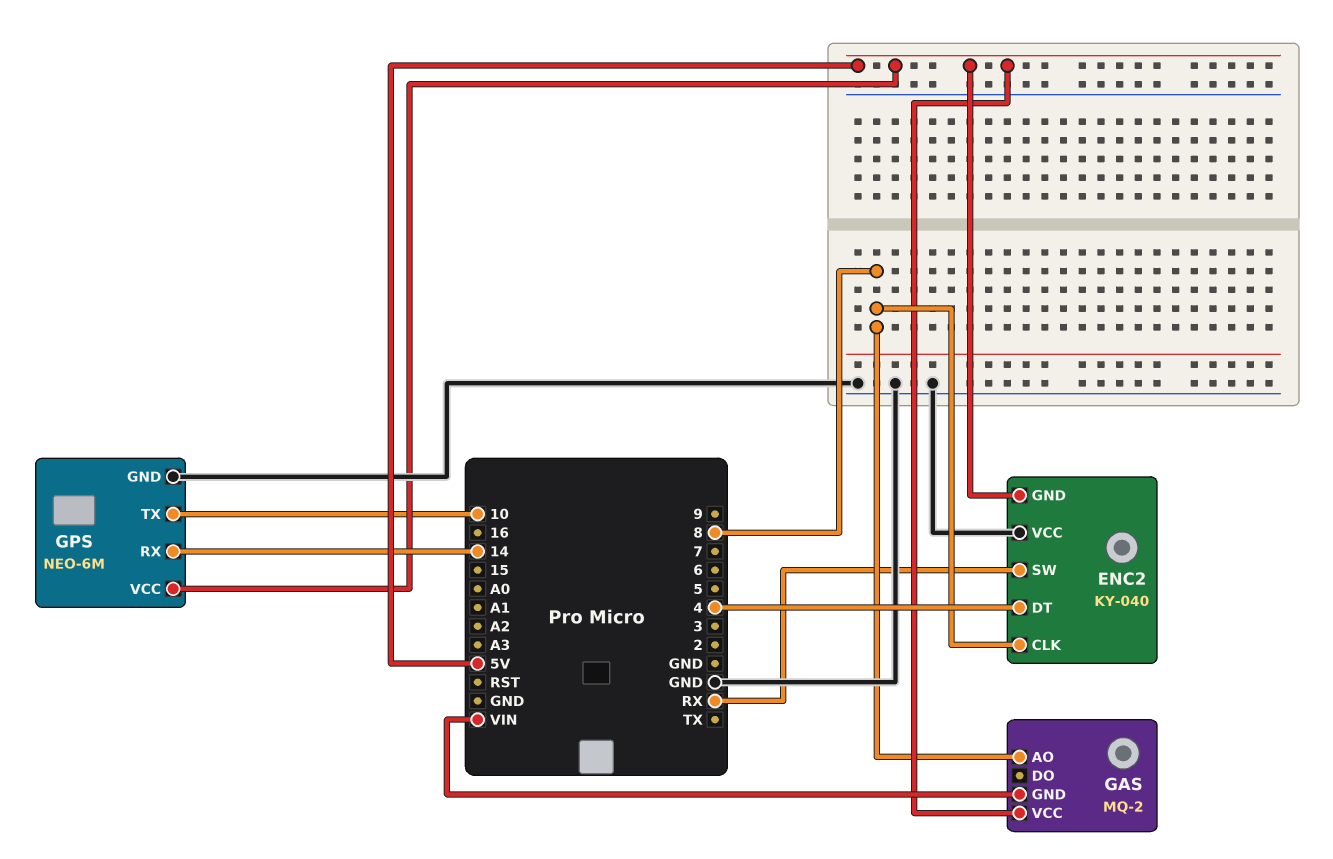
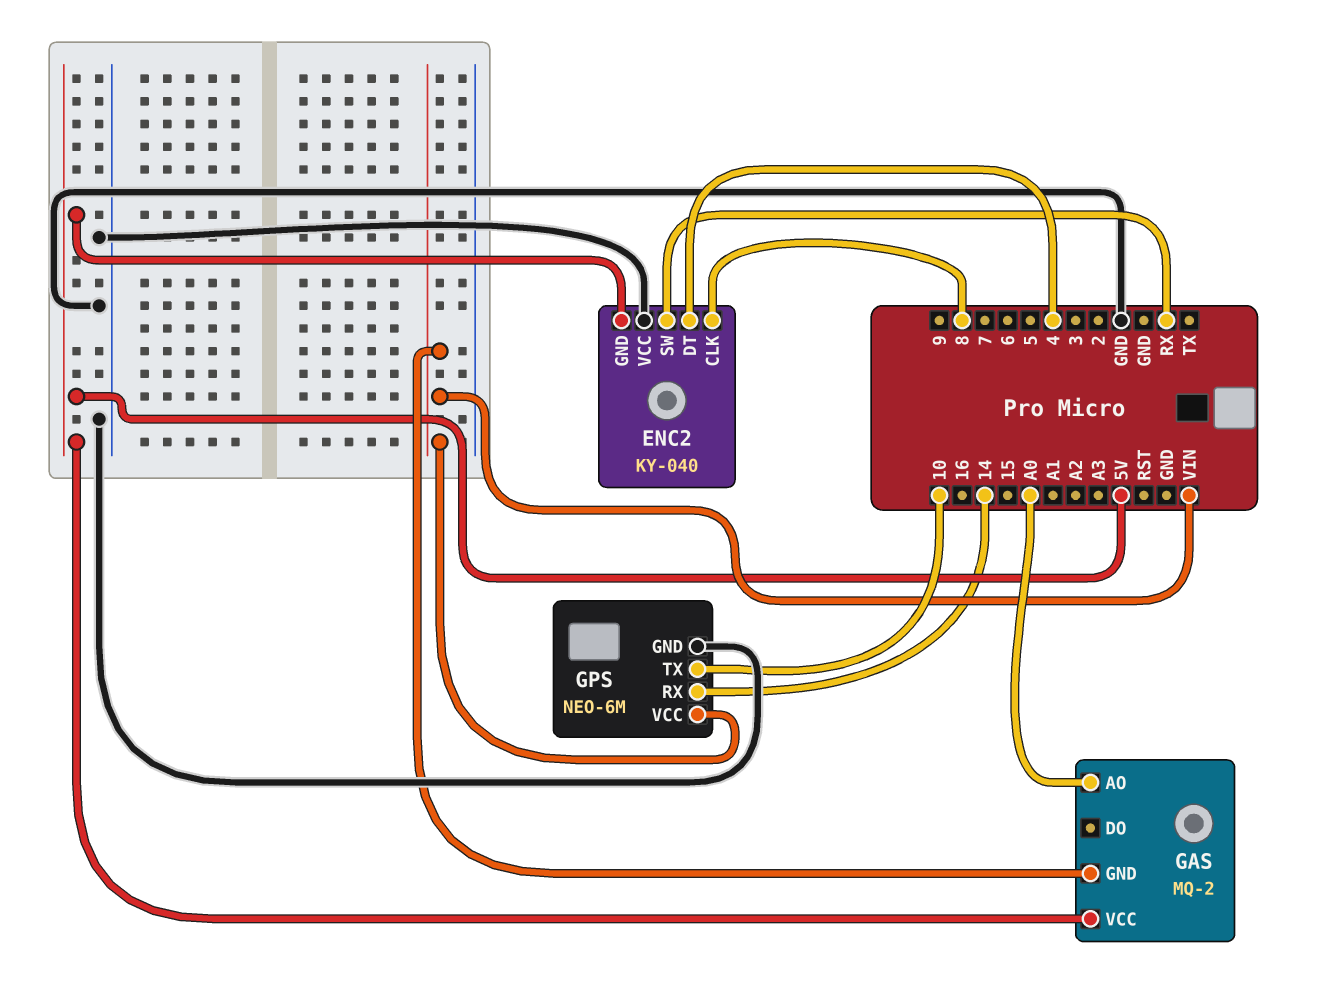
GAS pin AO: 8 -> A0
GPS pin VCC: 5V -> VIN

